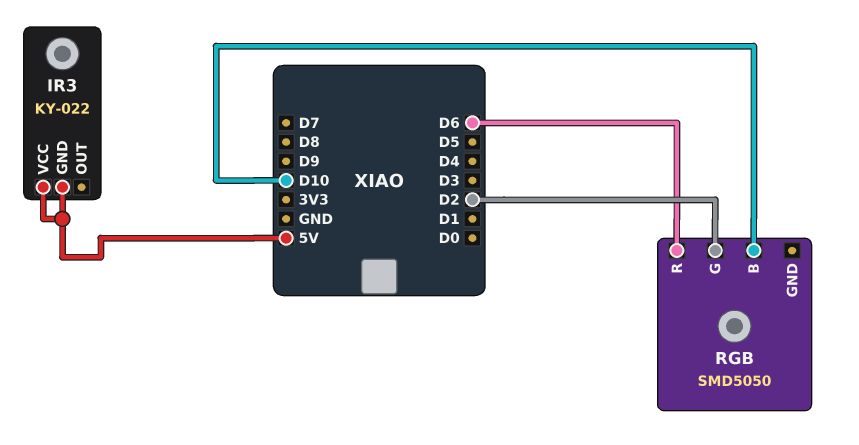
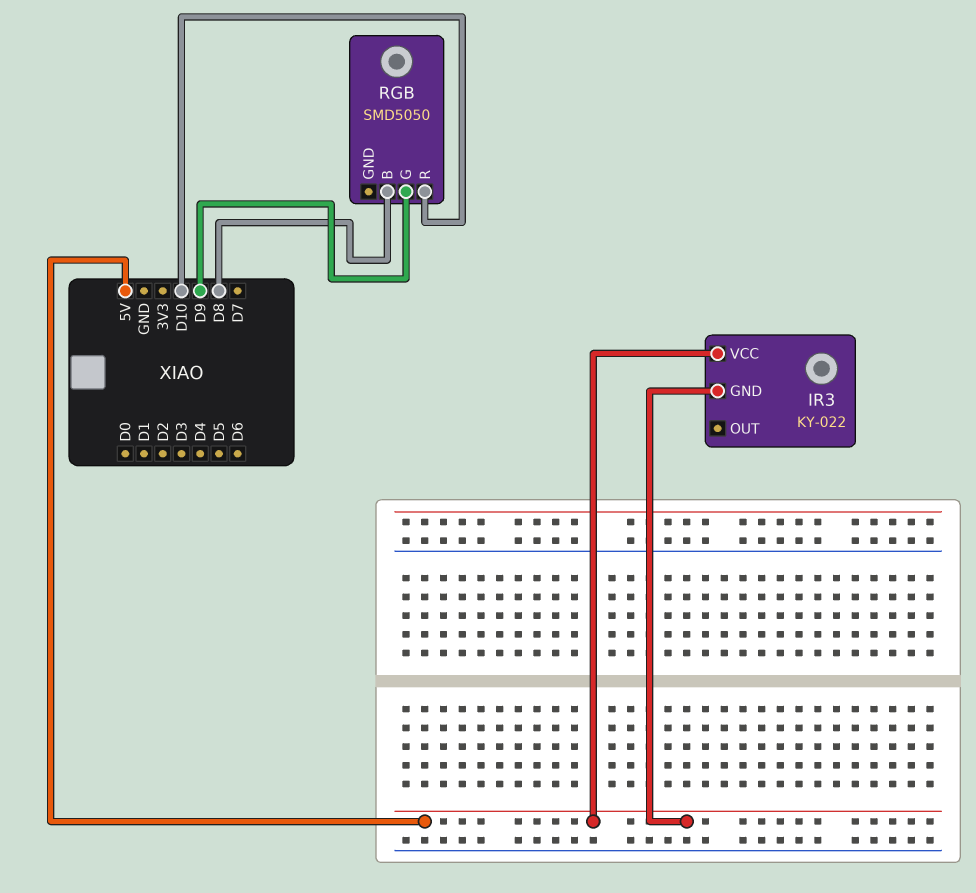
RGB pin B: D10 -> D8
RGB pin G: D2 -> D9
RGB pin R: D6 -> D10

